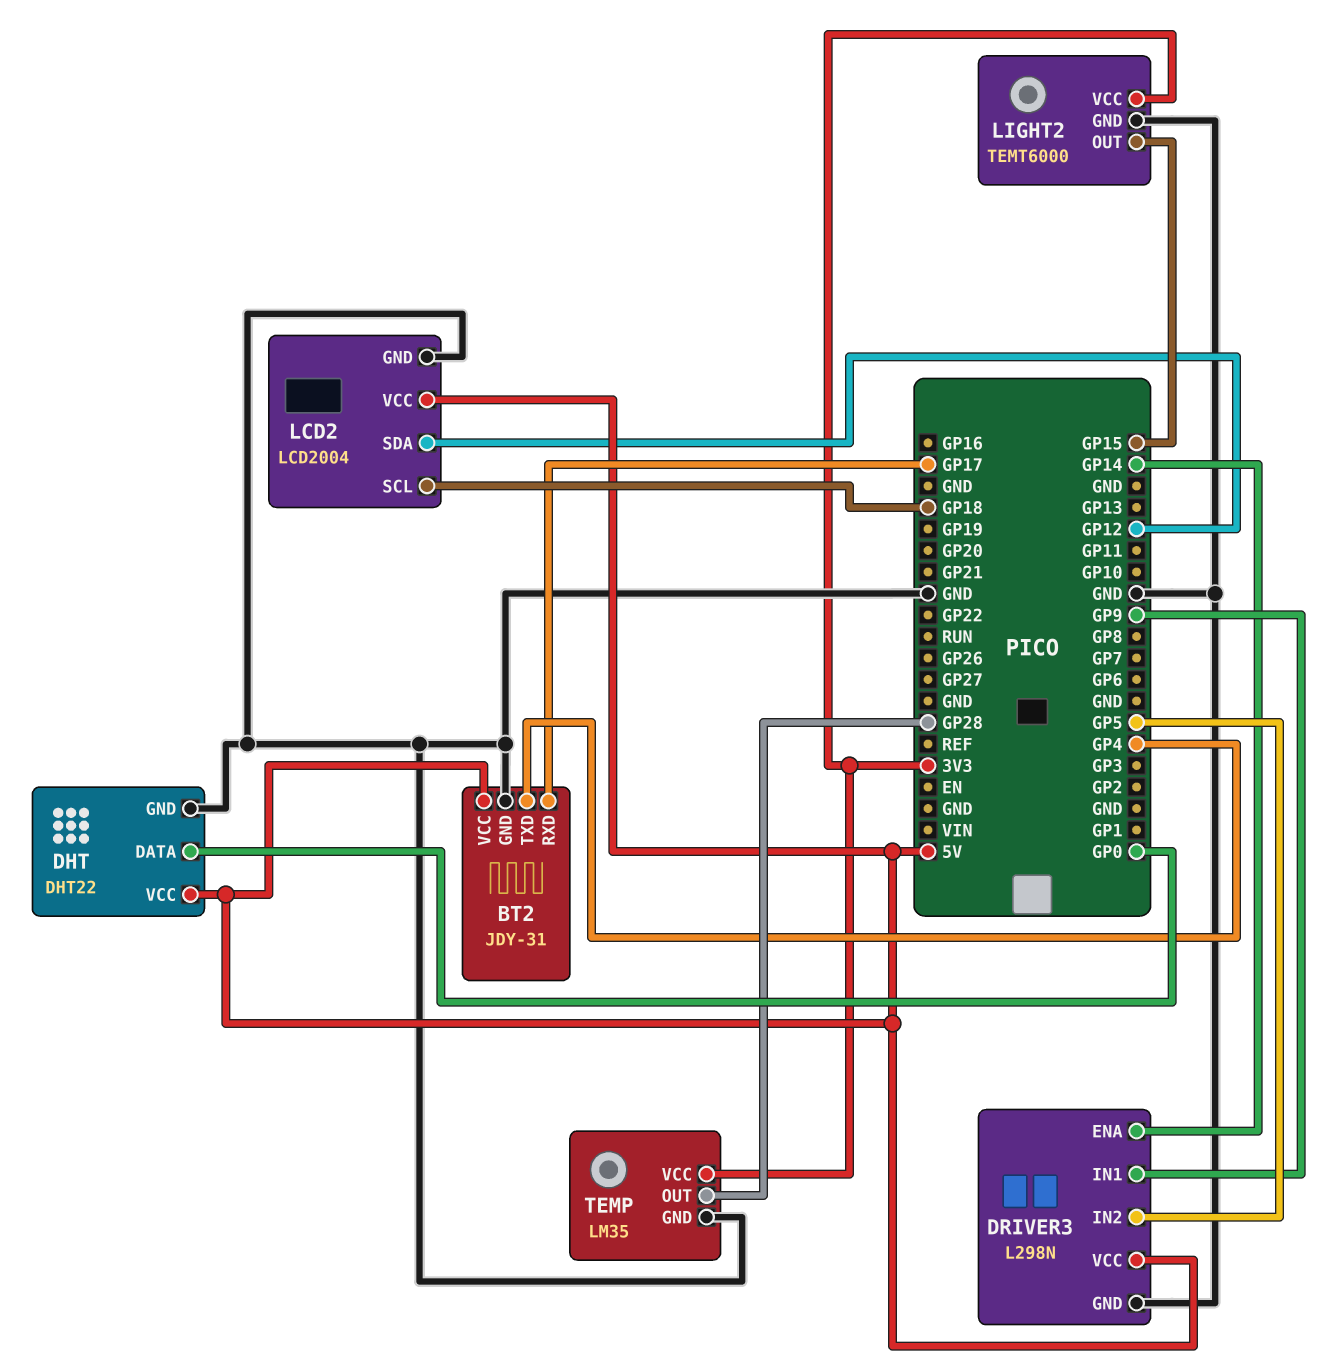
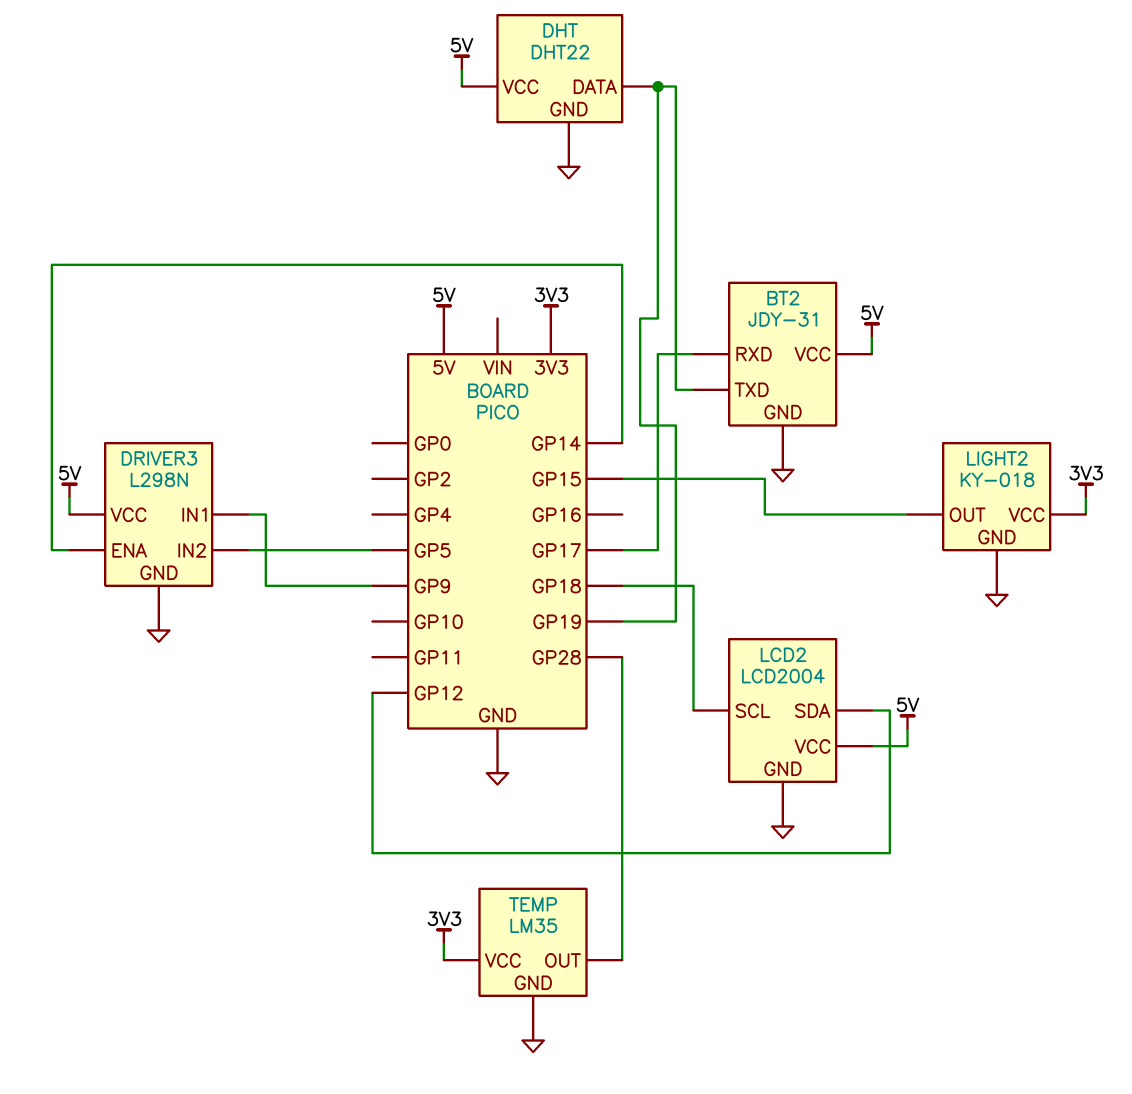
BT2 pin TXD: GP4 -> GP19
DHT pin DATA: GP0 -> GP19
LIGHT2: TEMT6000 -> KY-018

